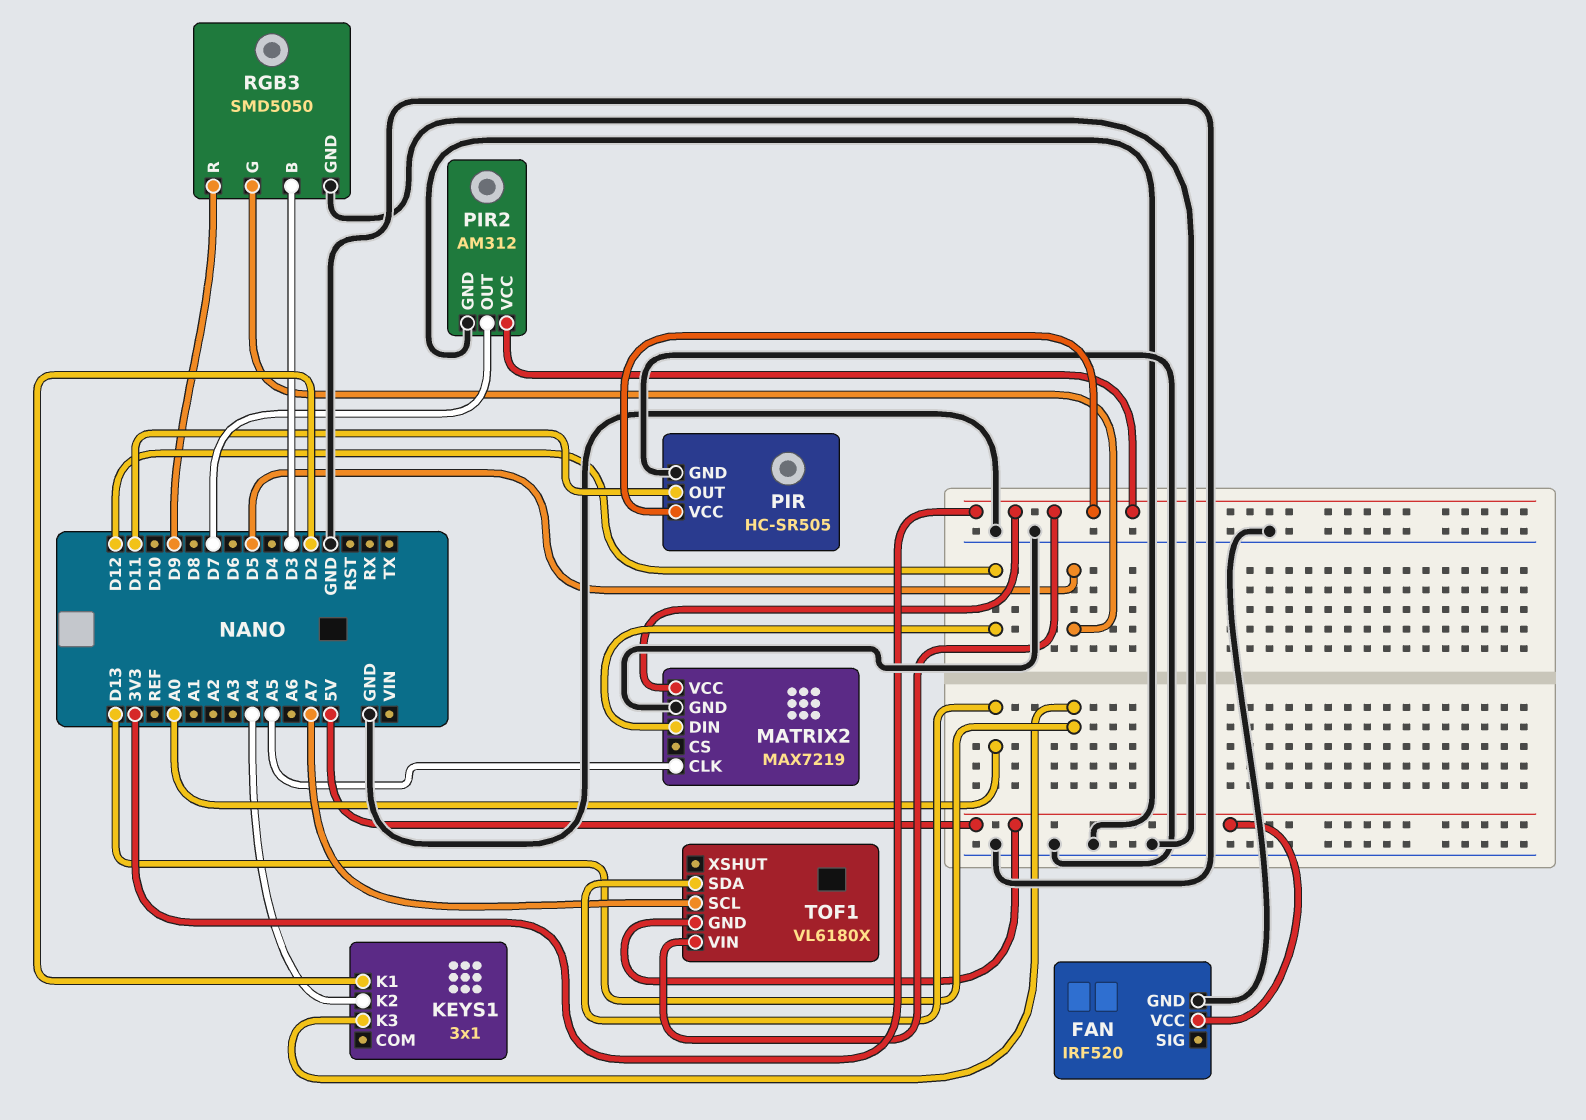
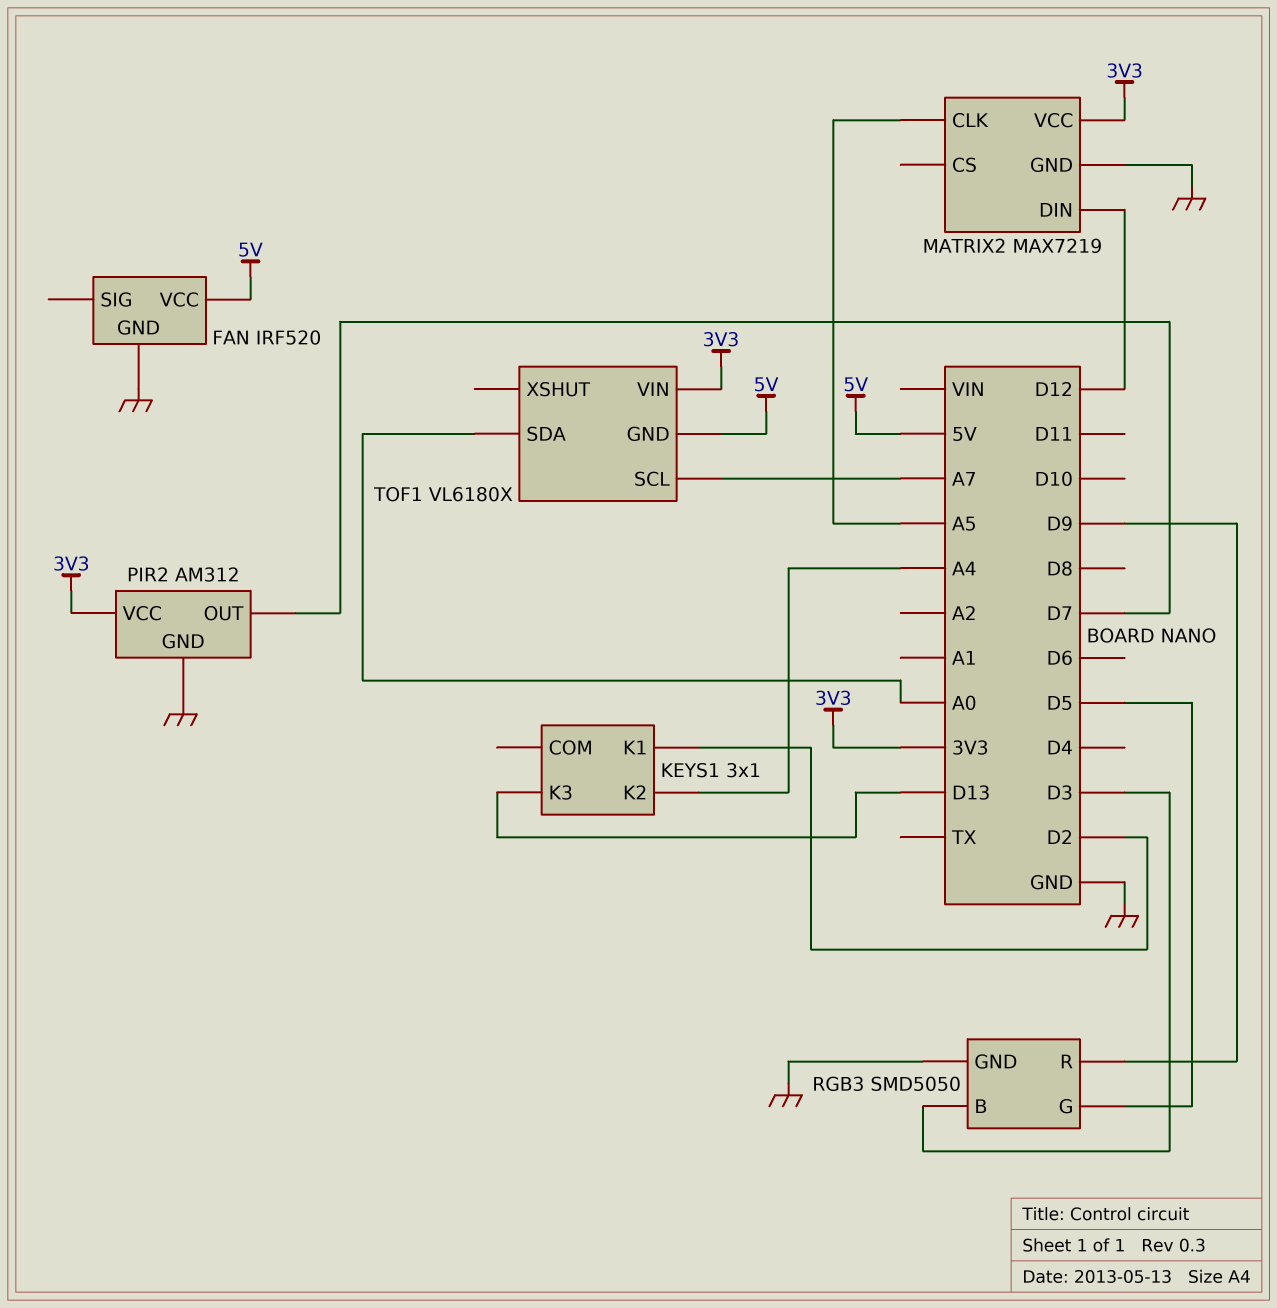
PIR: HC-SR505 -> none
PIR pin GND: GND -> none
PIR pin OUT: D11 -> none
PIR pin VCC: 3V3 -> none

